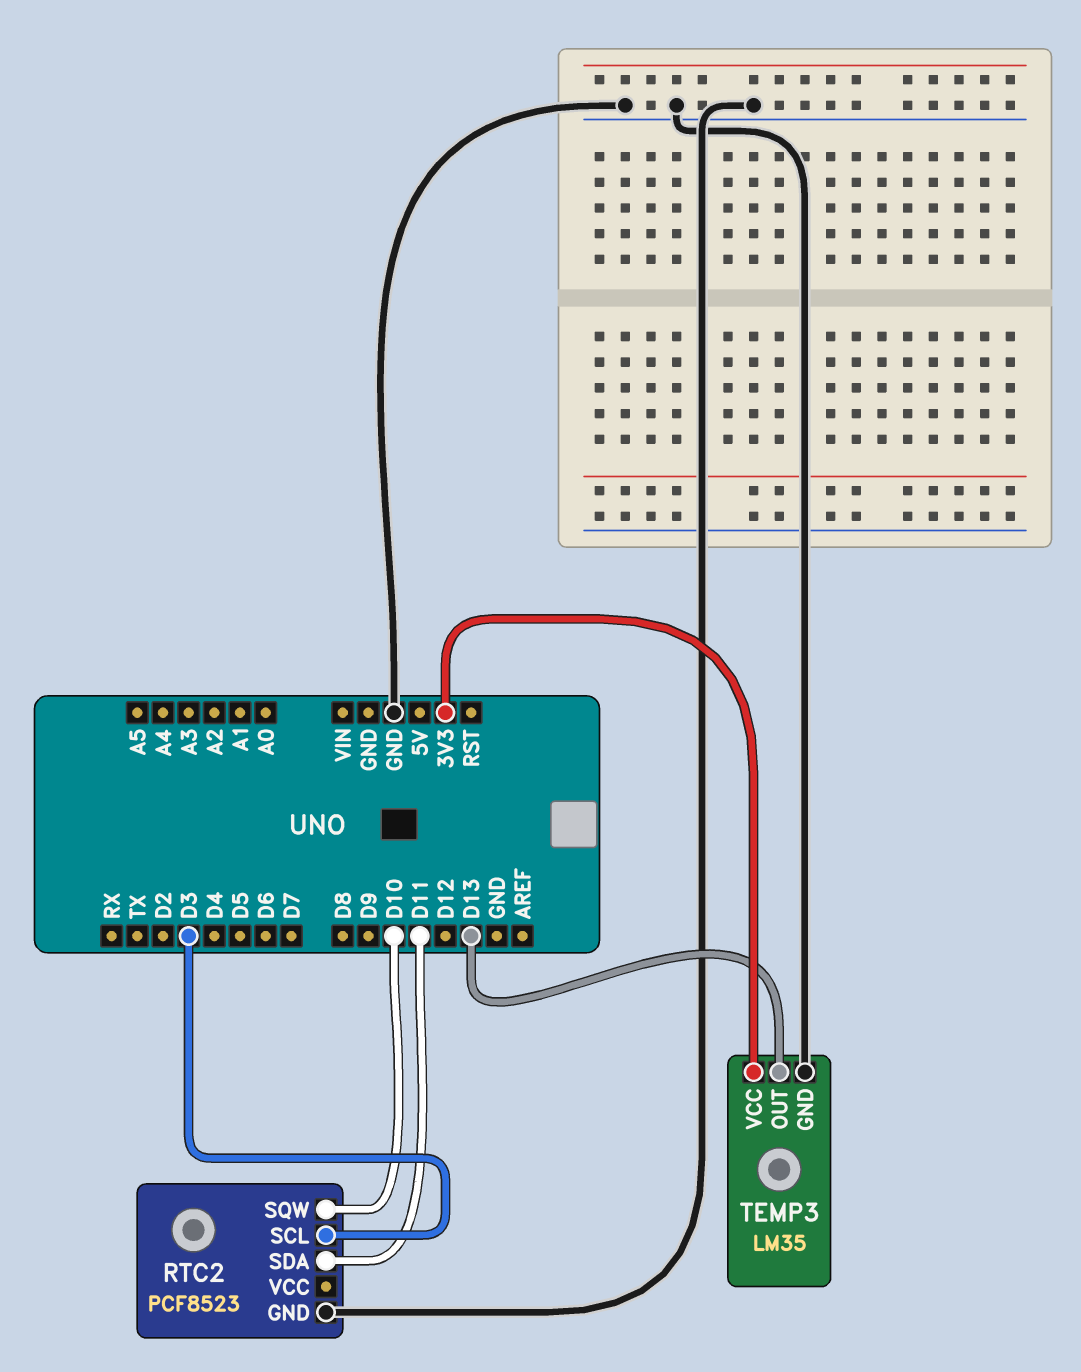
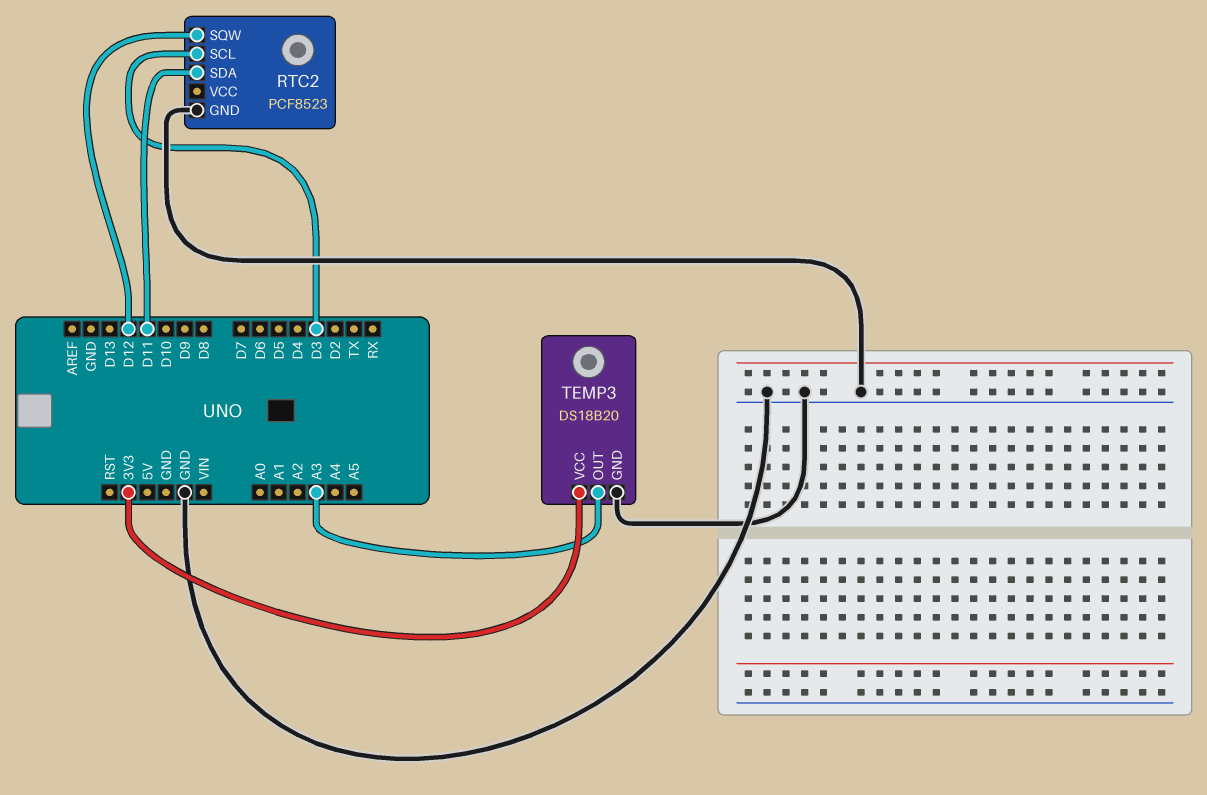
RTC2 pin SQW: D10 -> D12
TEMP3: LM35 -> DS18B20
TEMP3 pin OUT: D13 -> A3

